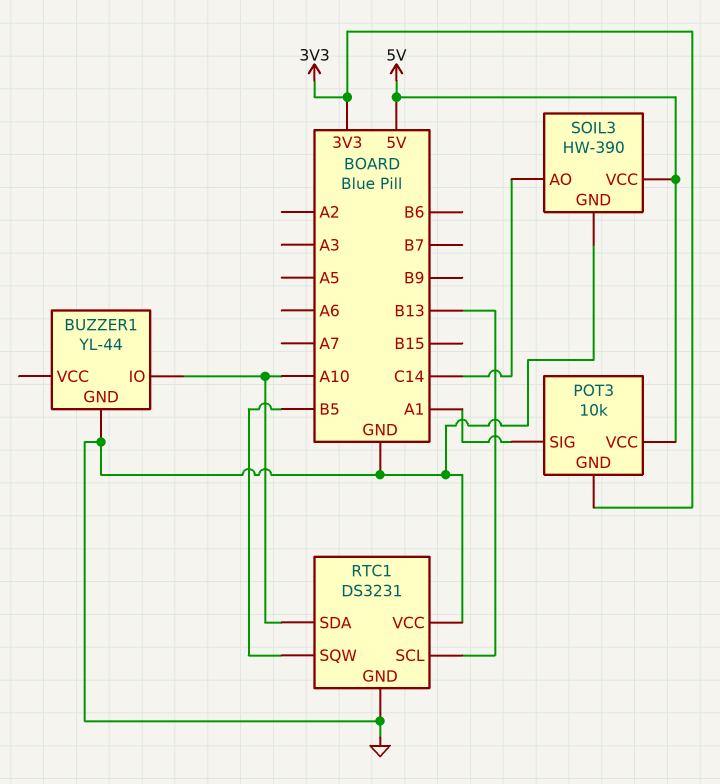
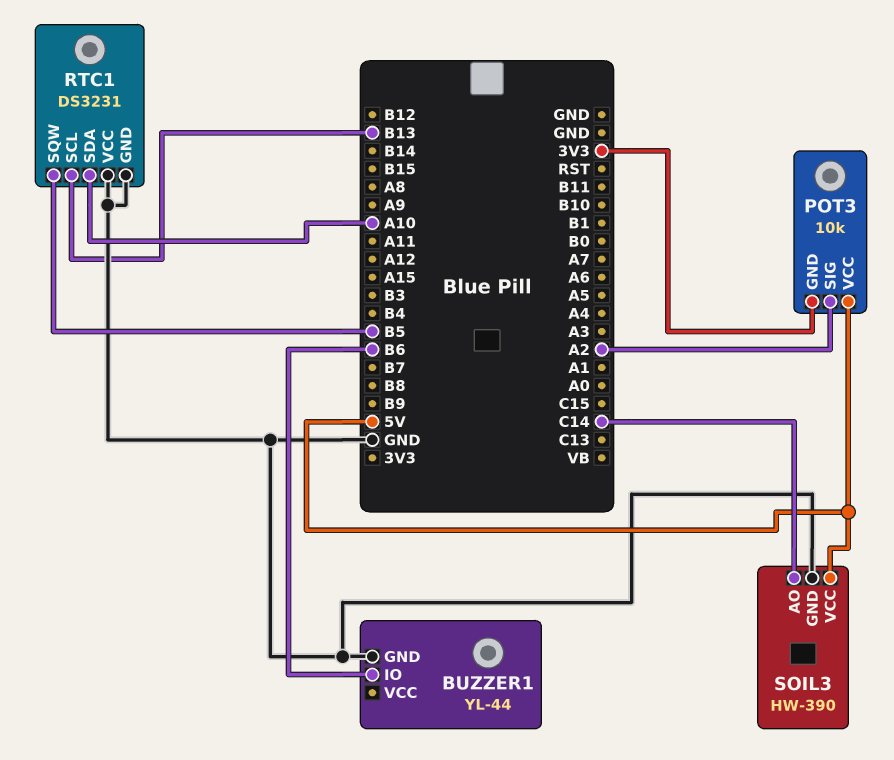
BUZZER1 pin IO: A10 -> B6
POT3 pin SIG: A1 -> A2

